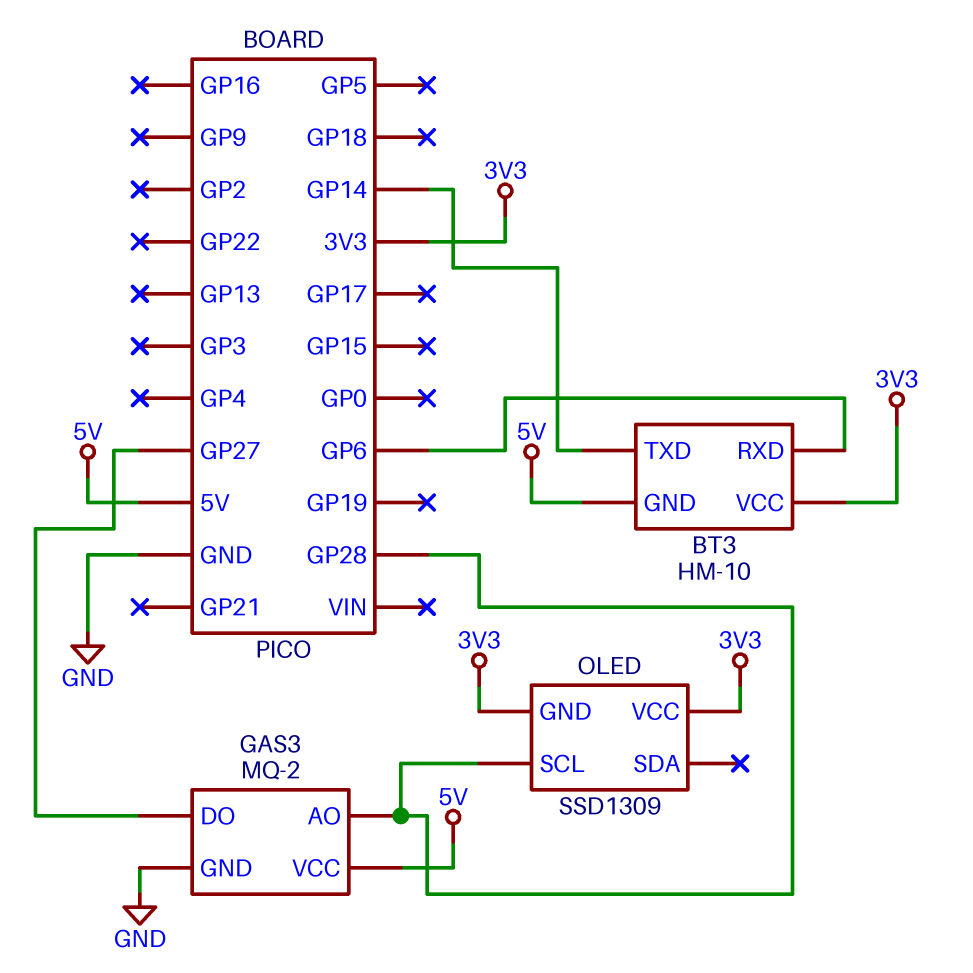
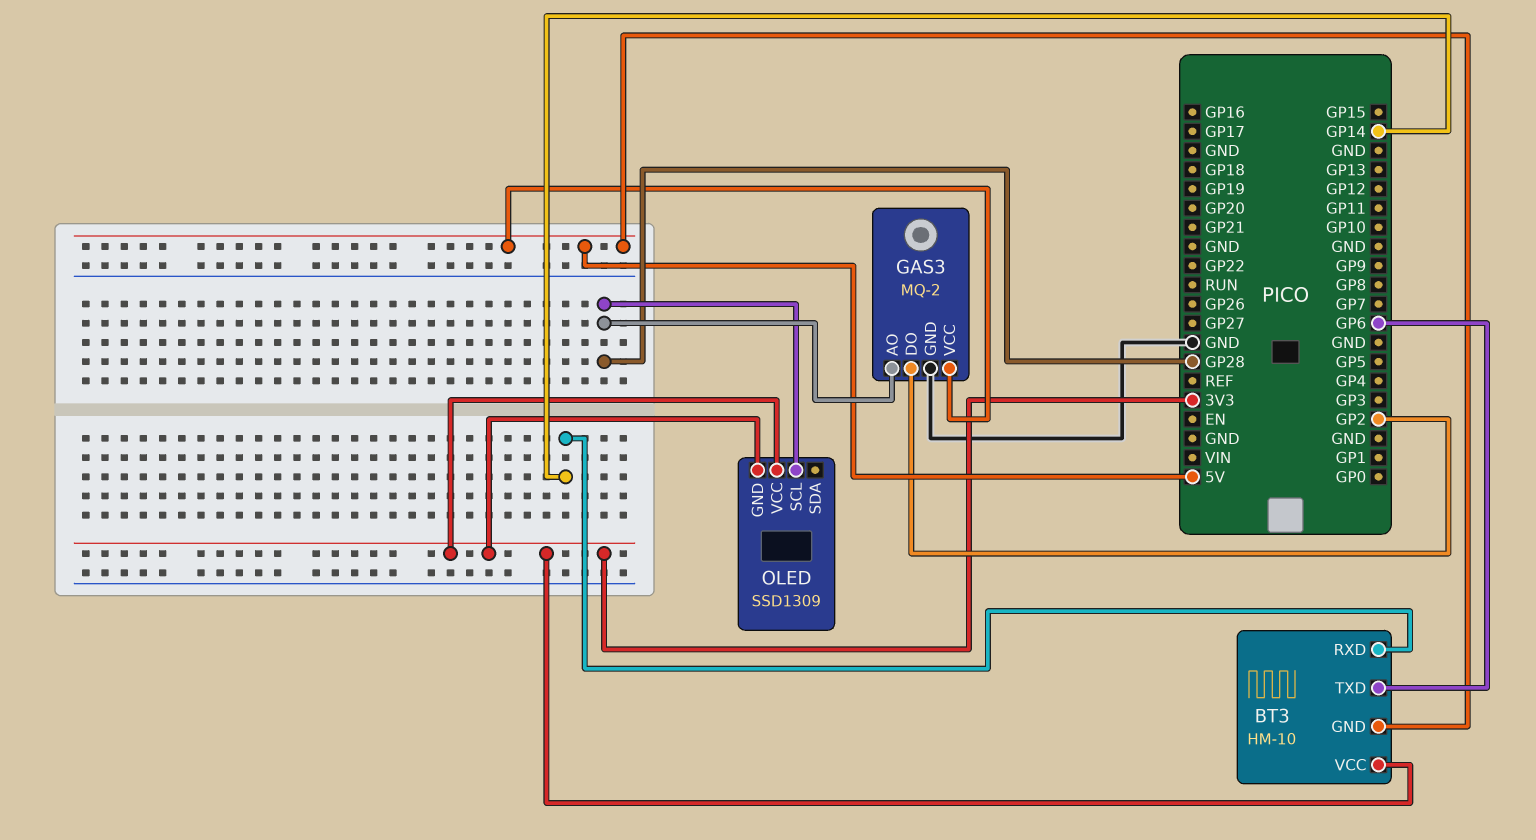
BT3 pin RXD: GP6 -> GP14
BT3 pin TXD: GP14 -> GP6
GAS3 pin DO: GP27 -> GP2

